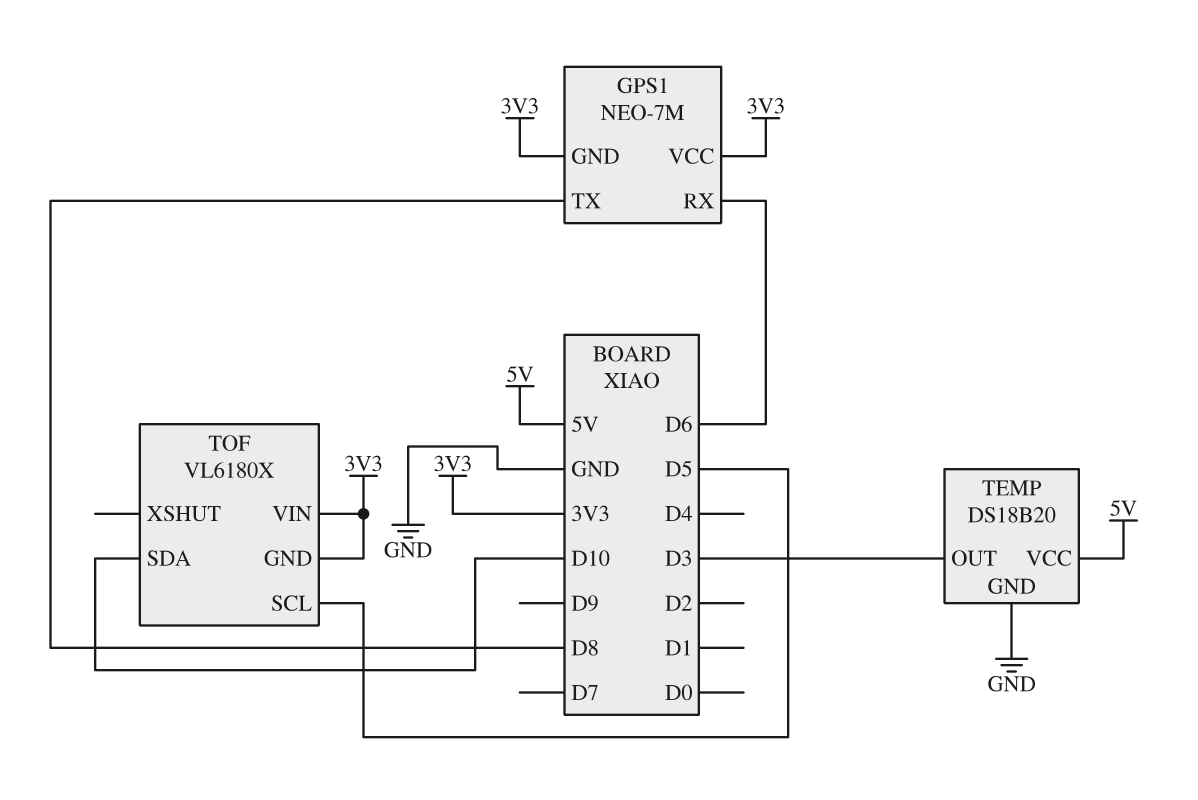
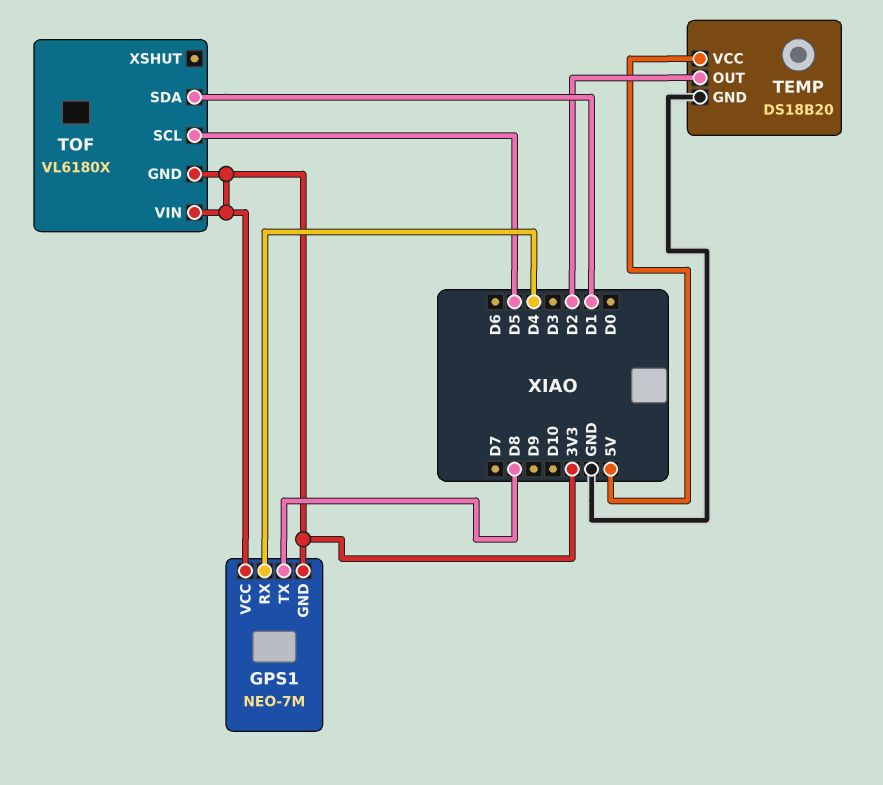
GPS1 pin RX: D6 -> D4
TEMP pin OUT: D3 -> D2
TOF pin SDA: D10 -> D1

